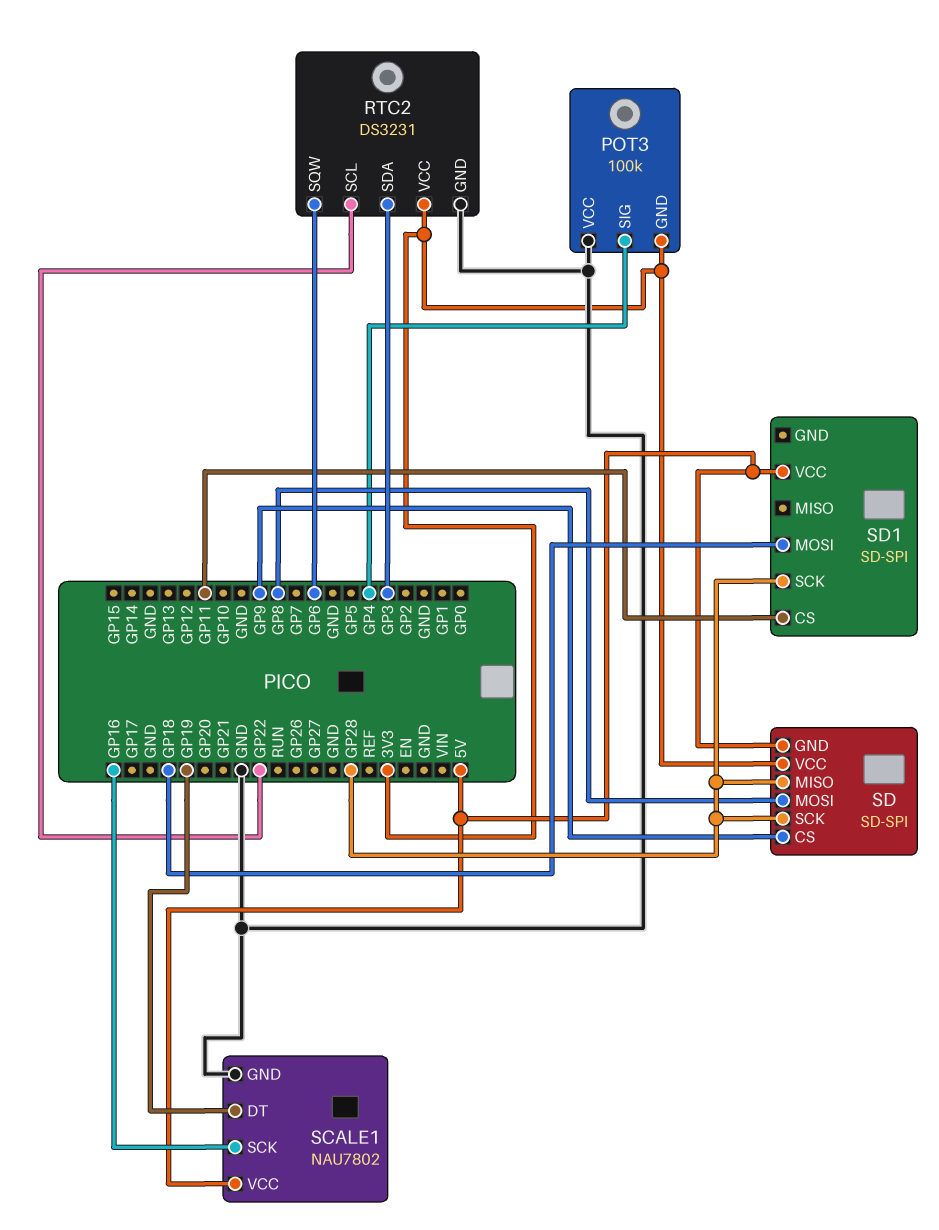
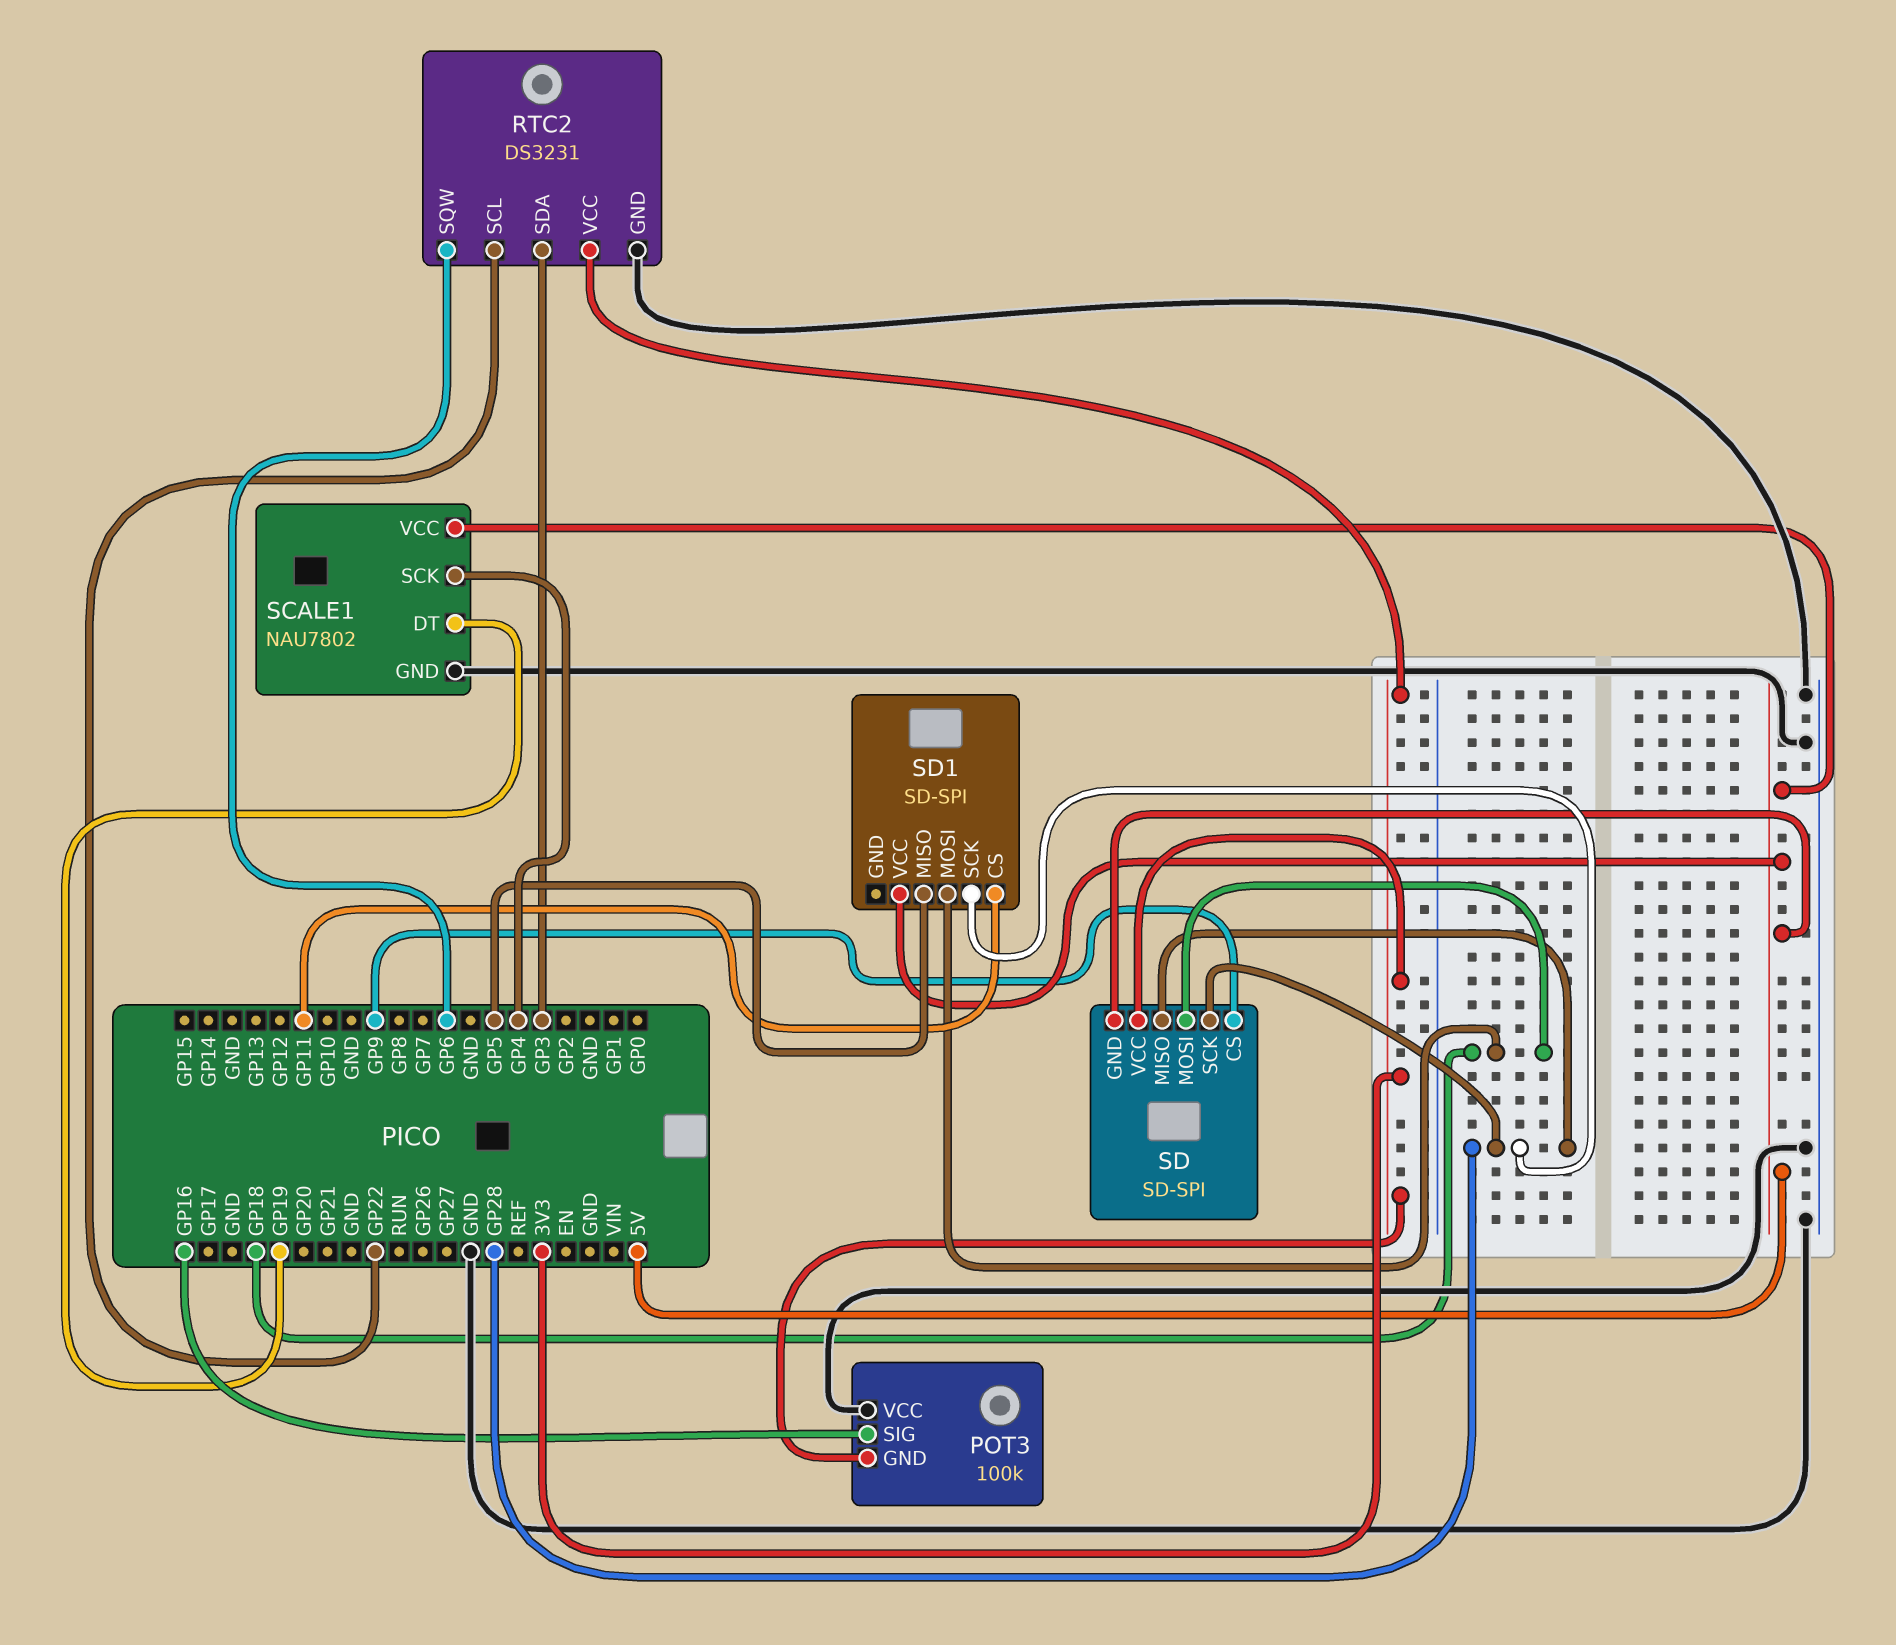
POT3 pin SIG: GP4 -> GP16
SCALE1 pin SCK: GP16 -> GP4
SD pin MOSI: GP8 -> GP18
SD1 pin MISO: none -> GP5

